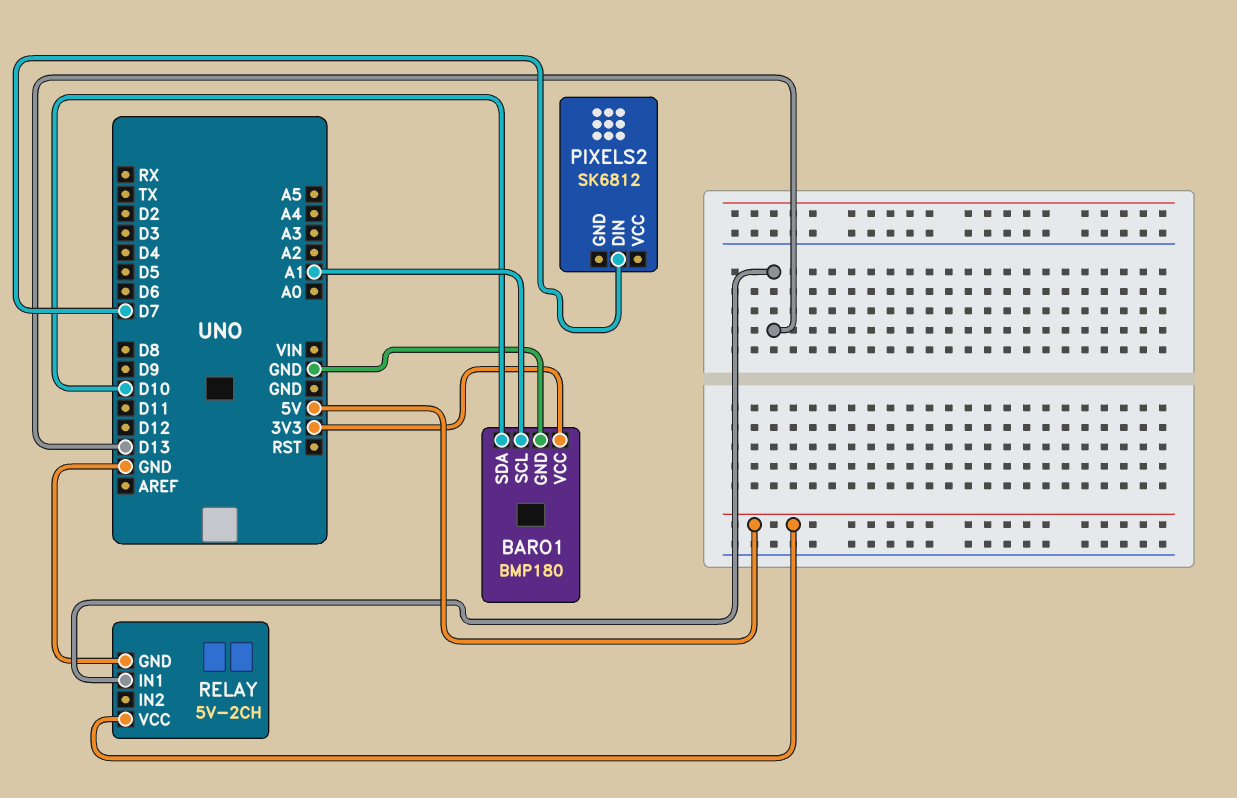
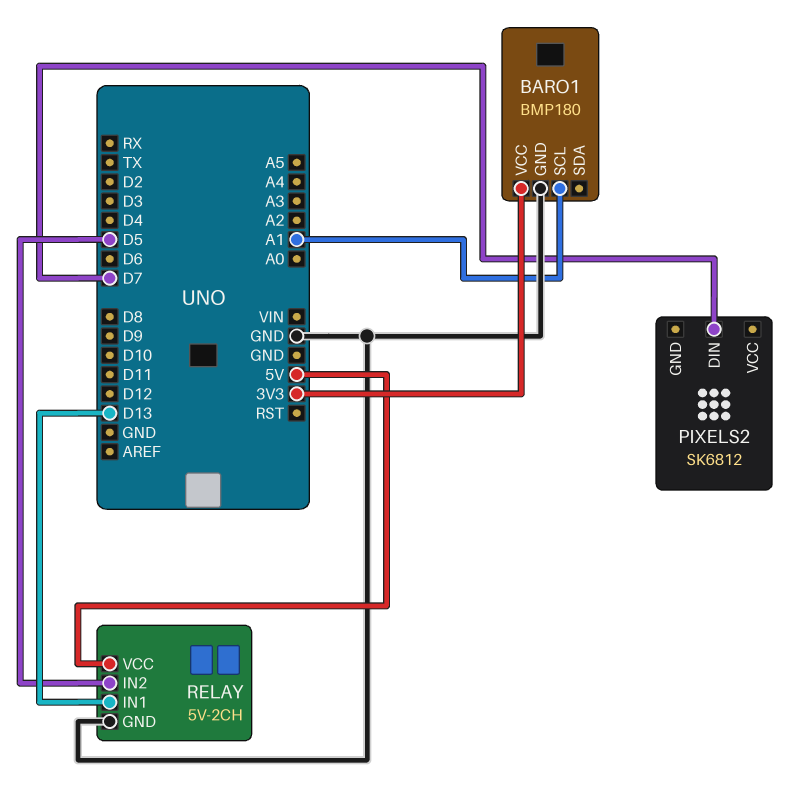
BARO1 pin SDA: D10 -> none
RELAY pin IN2: none -> D5

